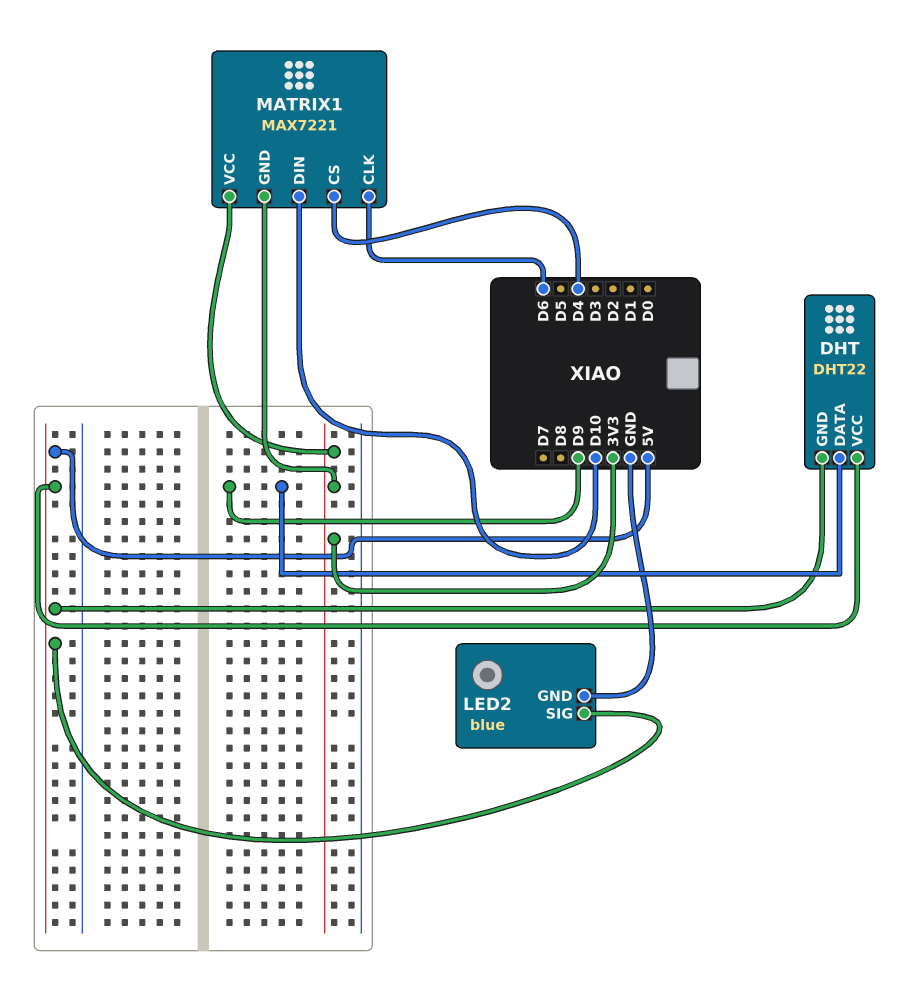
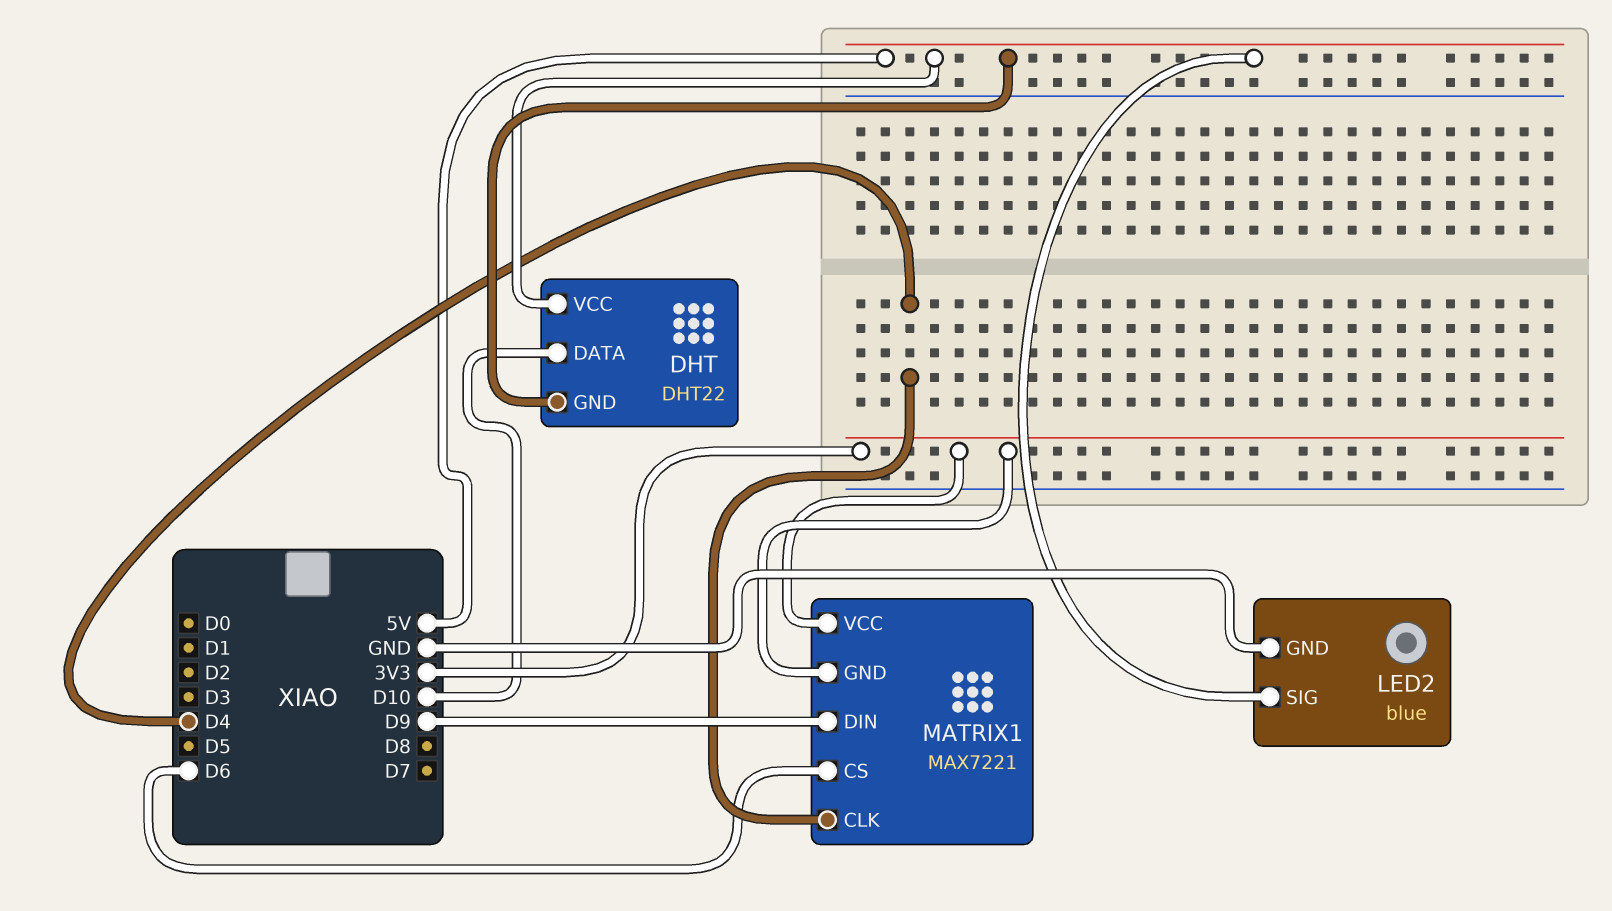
DHT pin DATA: D9 -> D10
MATRIX1 pin CLK: D6 -> D4
MATRIX1 pin CS: D4 -> D6
MATRIX1 pin DIN: D10 -> D9

